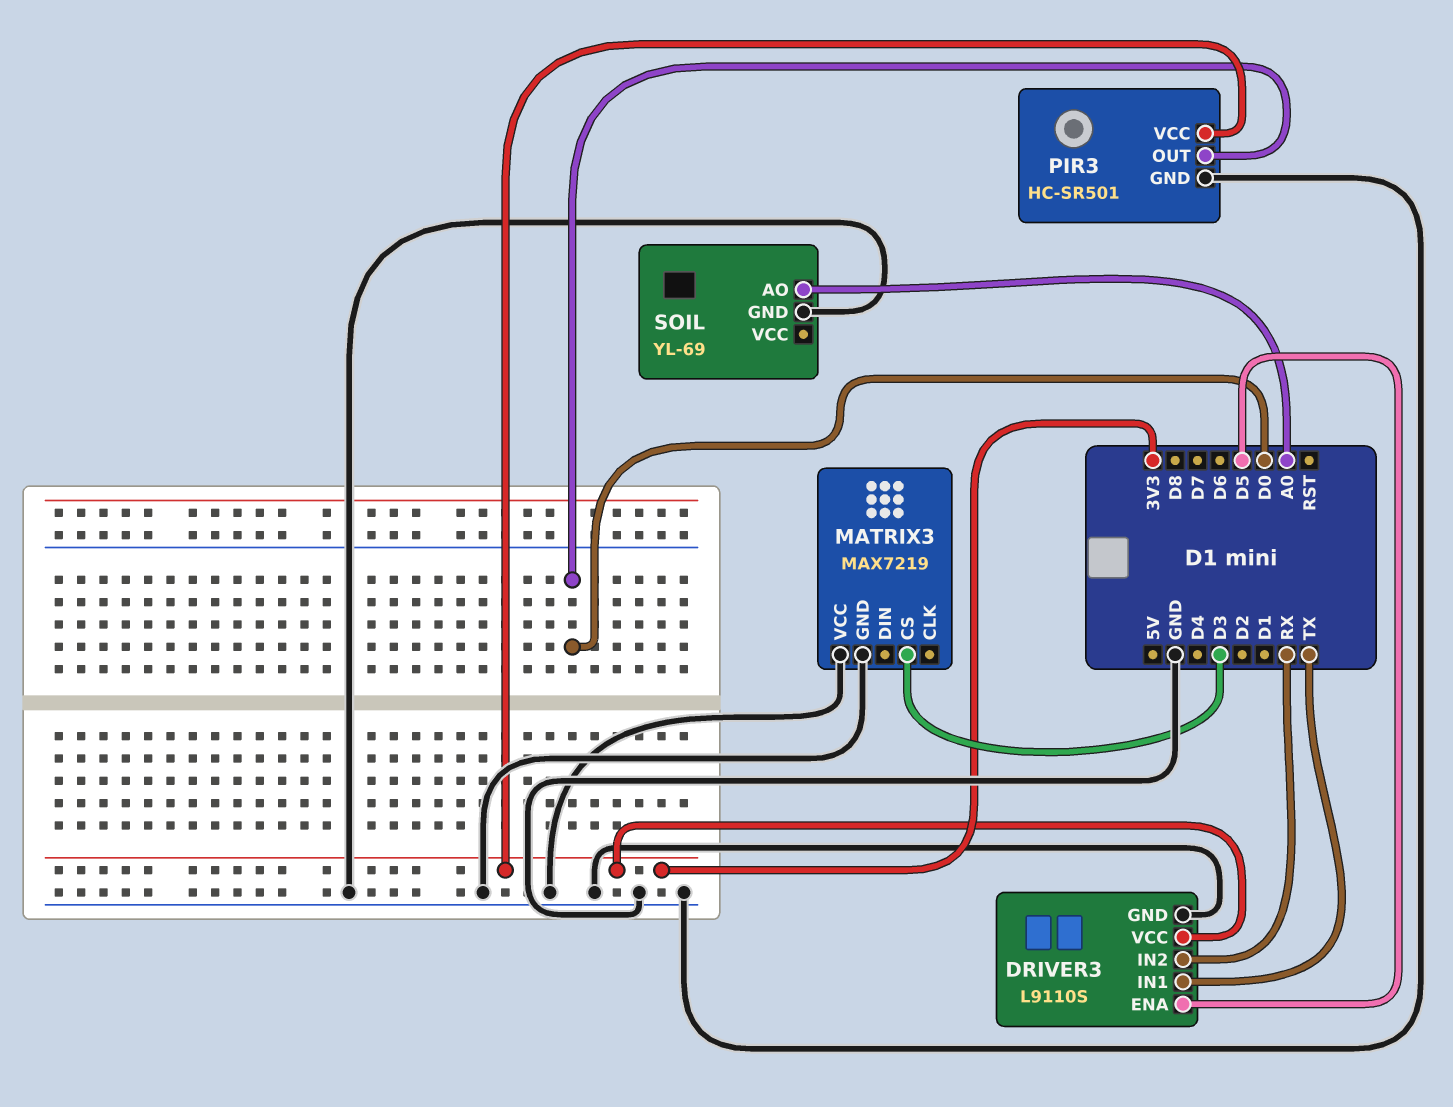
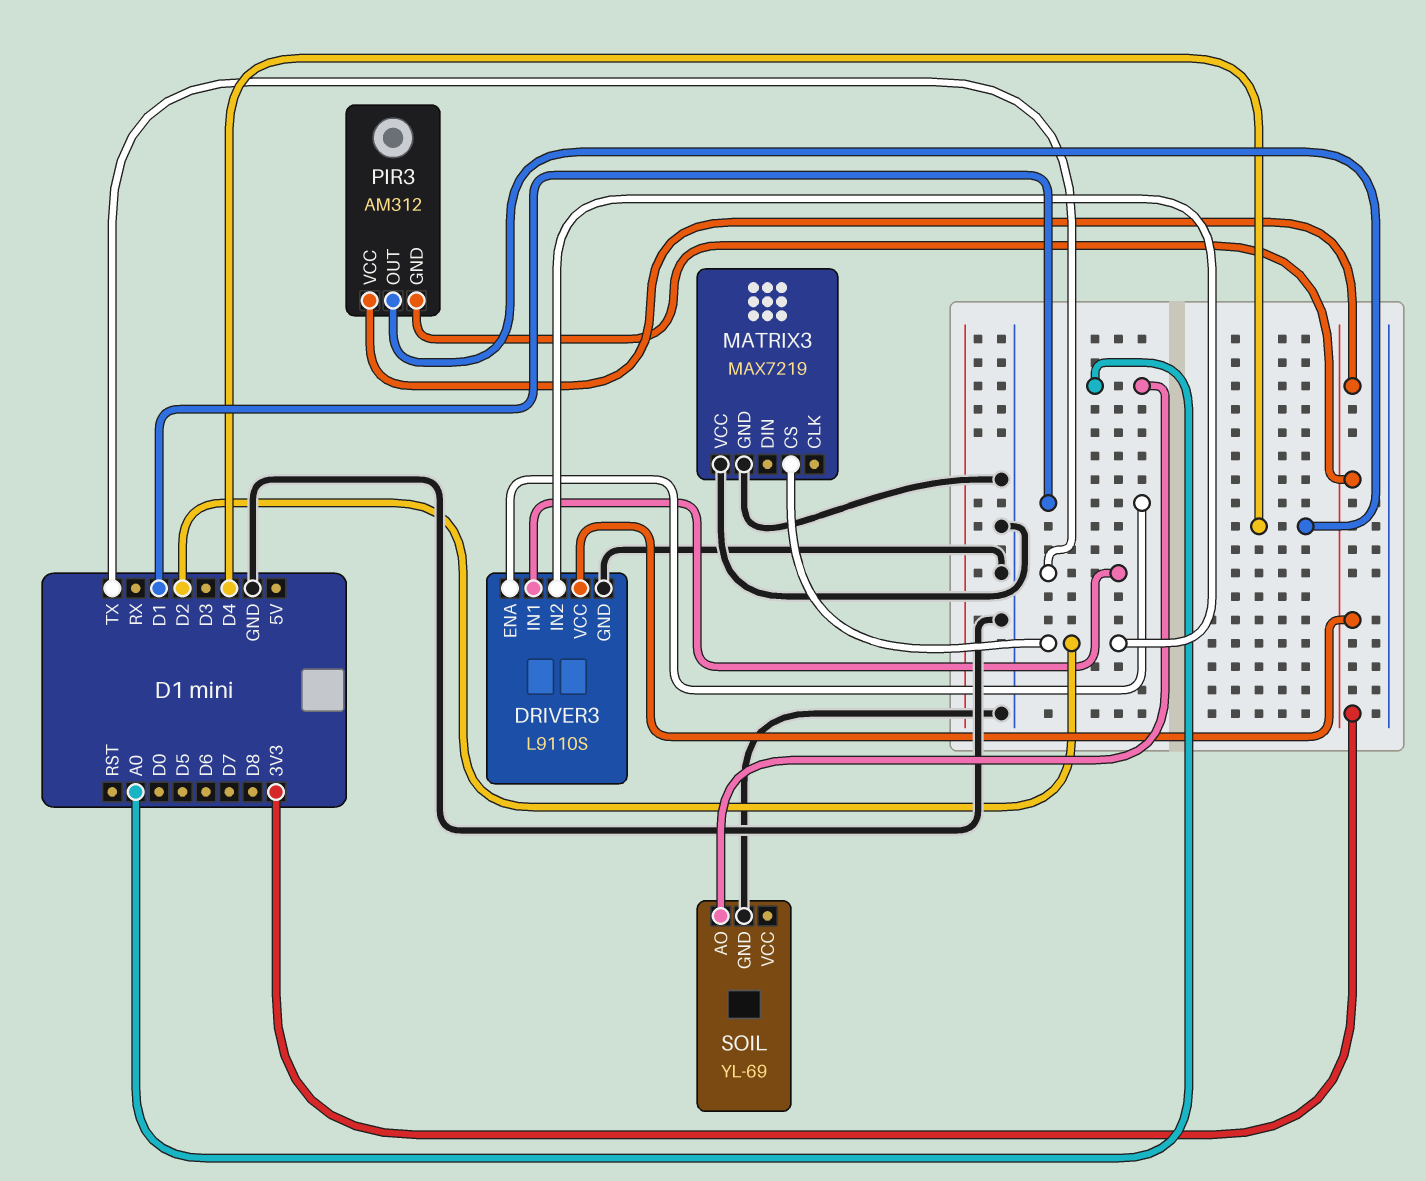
DRIVER3 pin ENA: D5 -> D1
DRIVER3 pin IN2: RX -> D2
MATRIX3 pin CS: D3 -> D2
PIR3: HC-SR501 -> AM312
PIR3 pin GND: GND -> 3V3
PIR3 pin OUT: D0 -> D4

